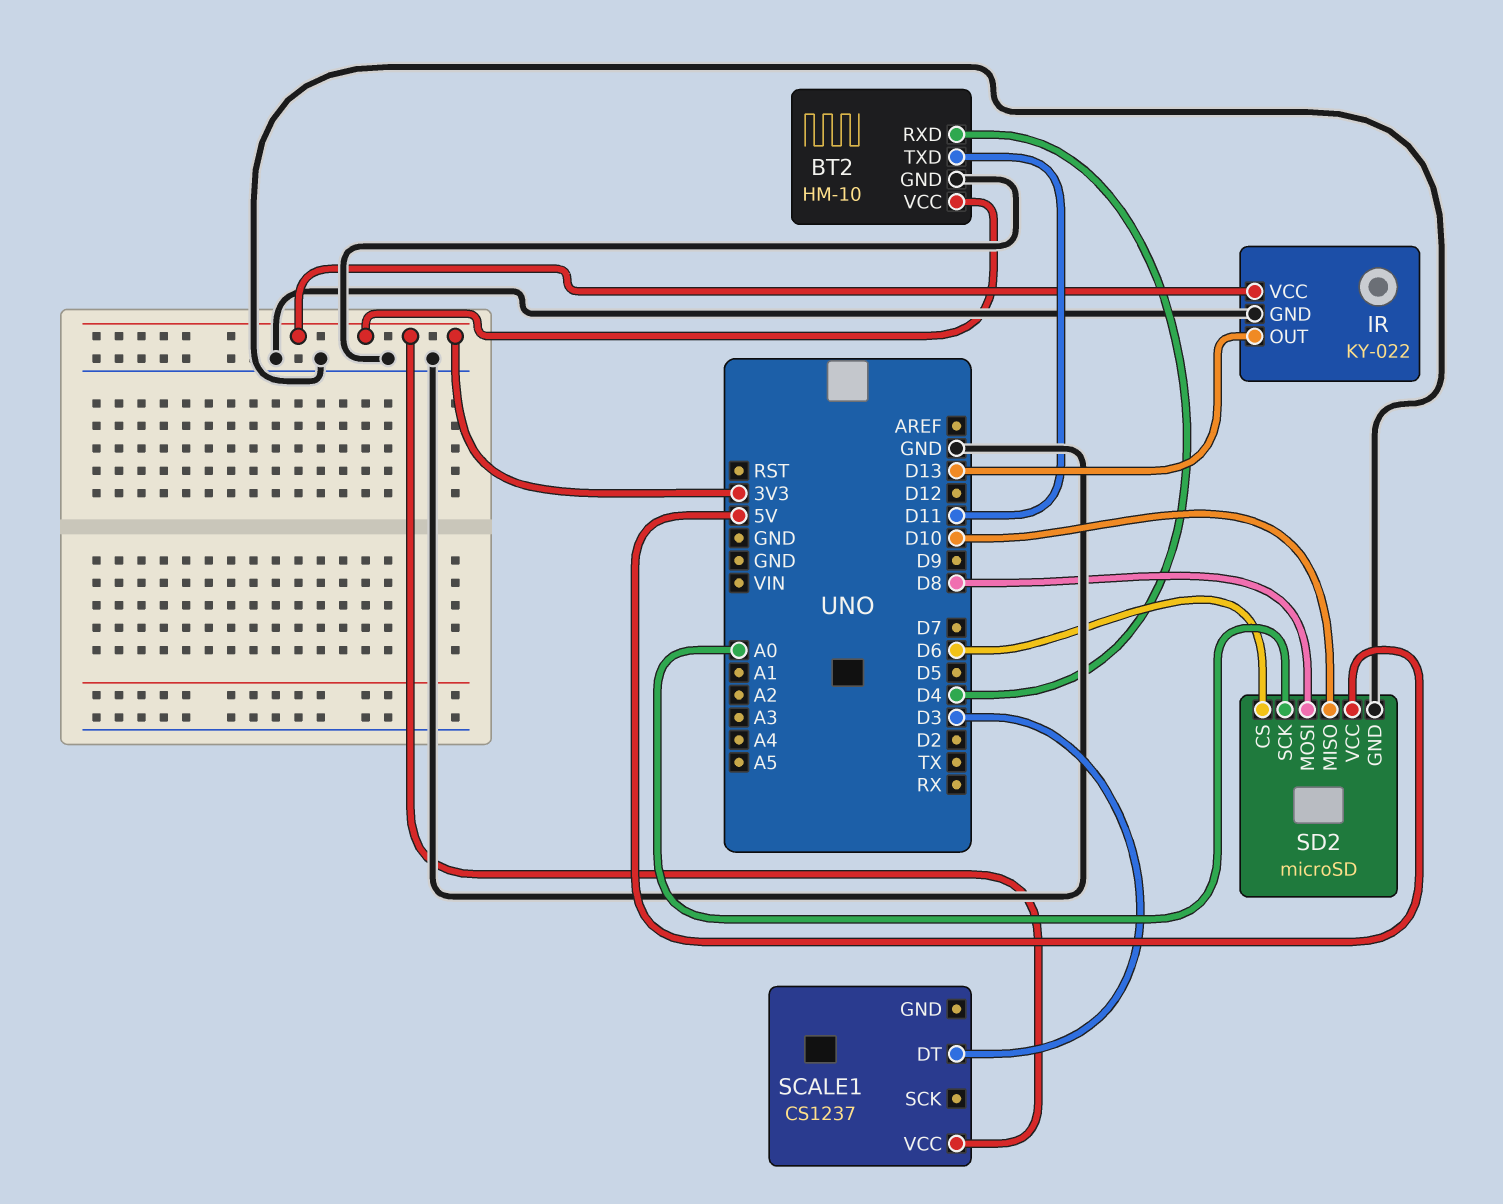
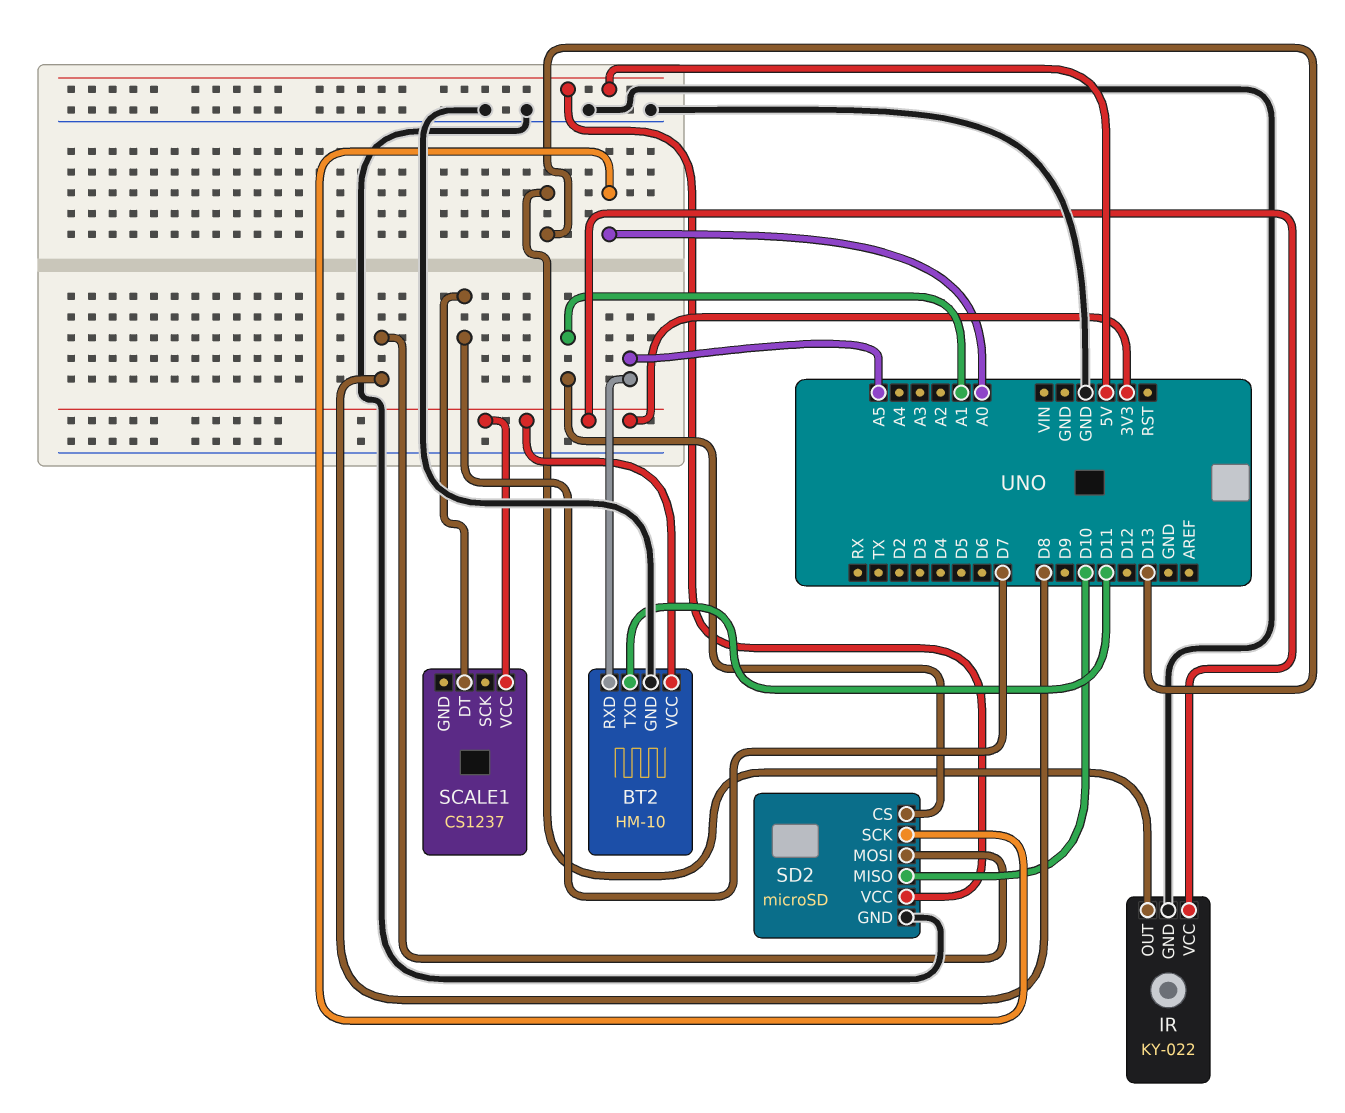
BT2 pin RXD: D4 -> A5
SCALE1 pin DT: D3 -> D7
SD2 pin CS: D6 -> A1

